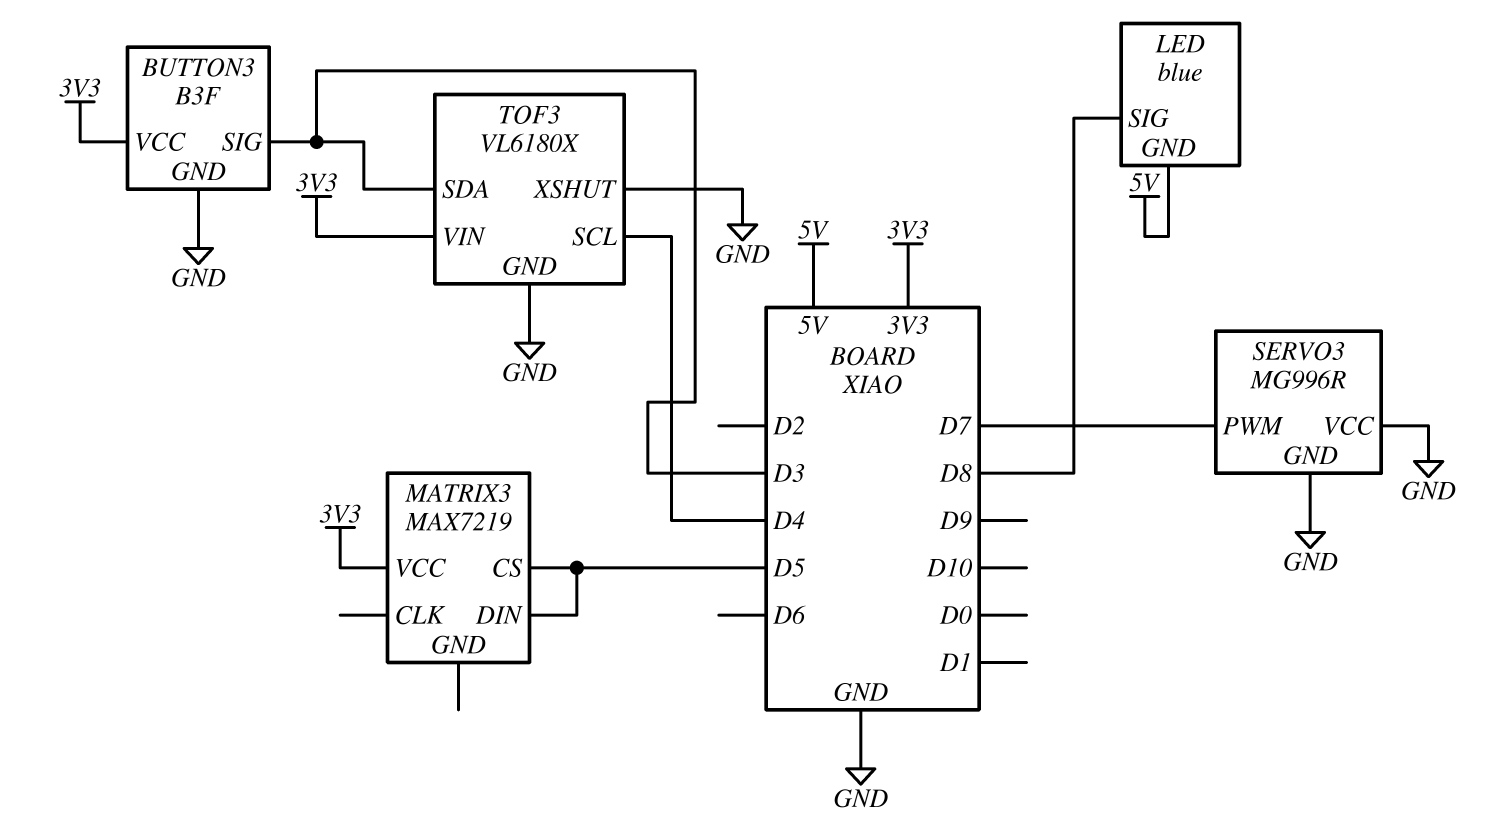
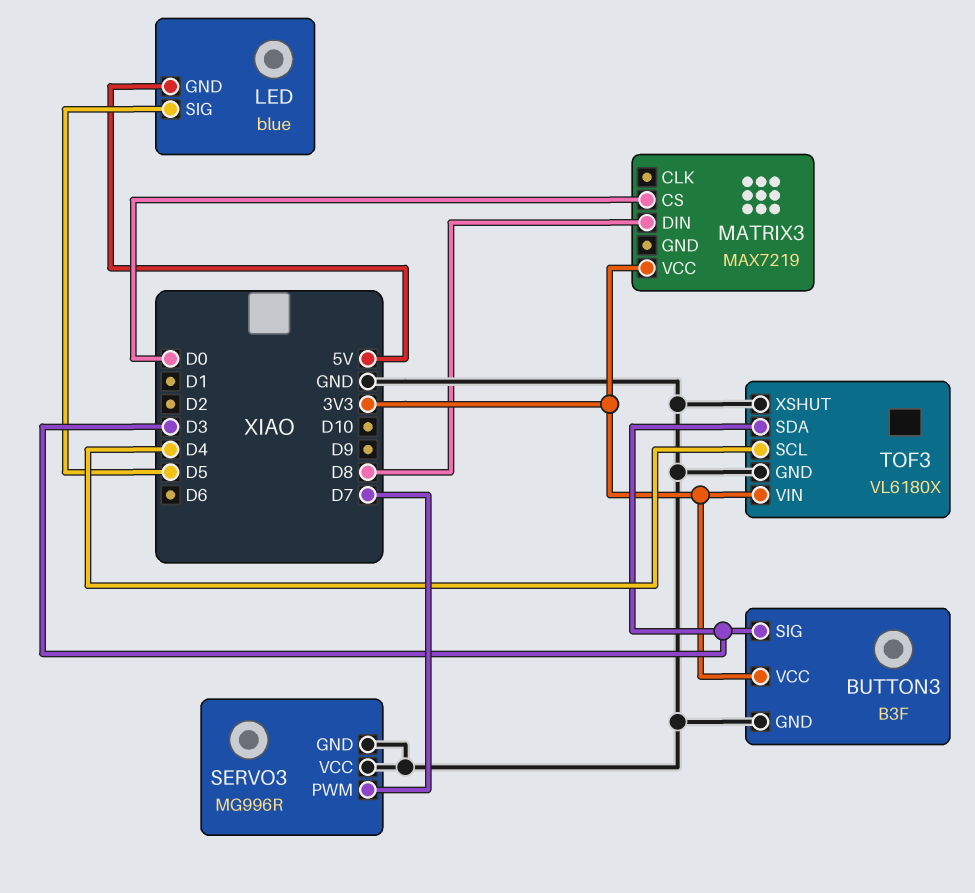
LED pin SIG: D8 -> D5
MATRIX3 pin CS: D5 -> D0
MATRIX3 pin DIN: D5 -> D8

